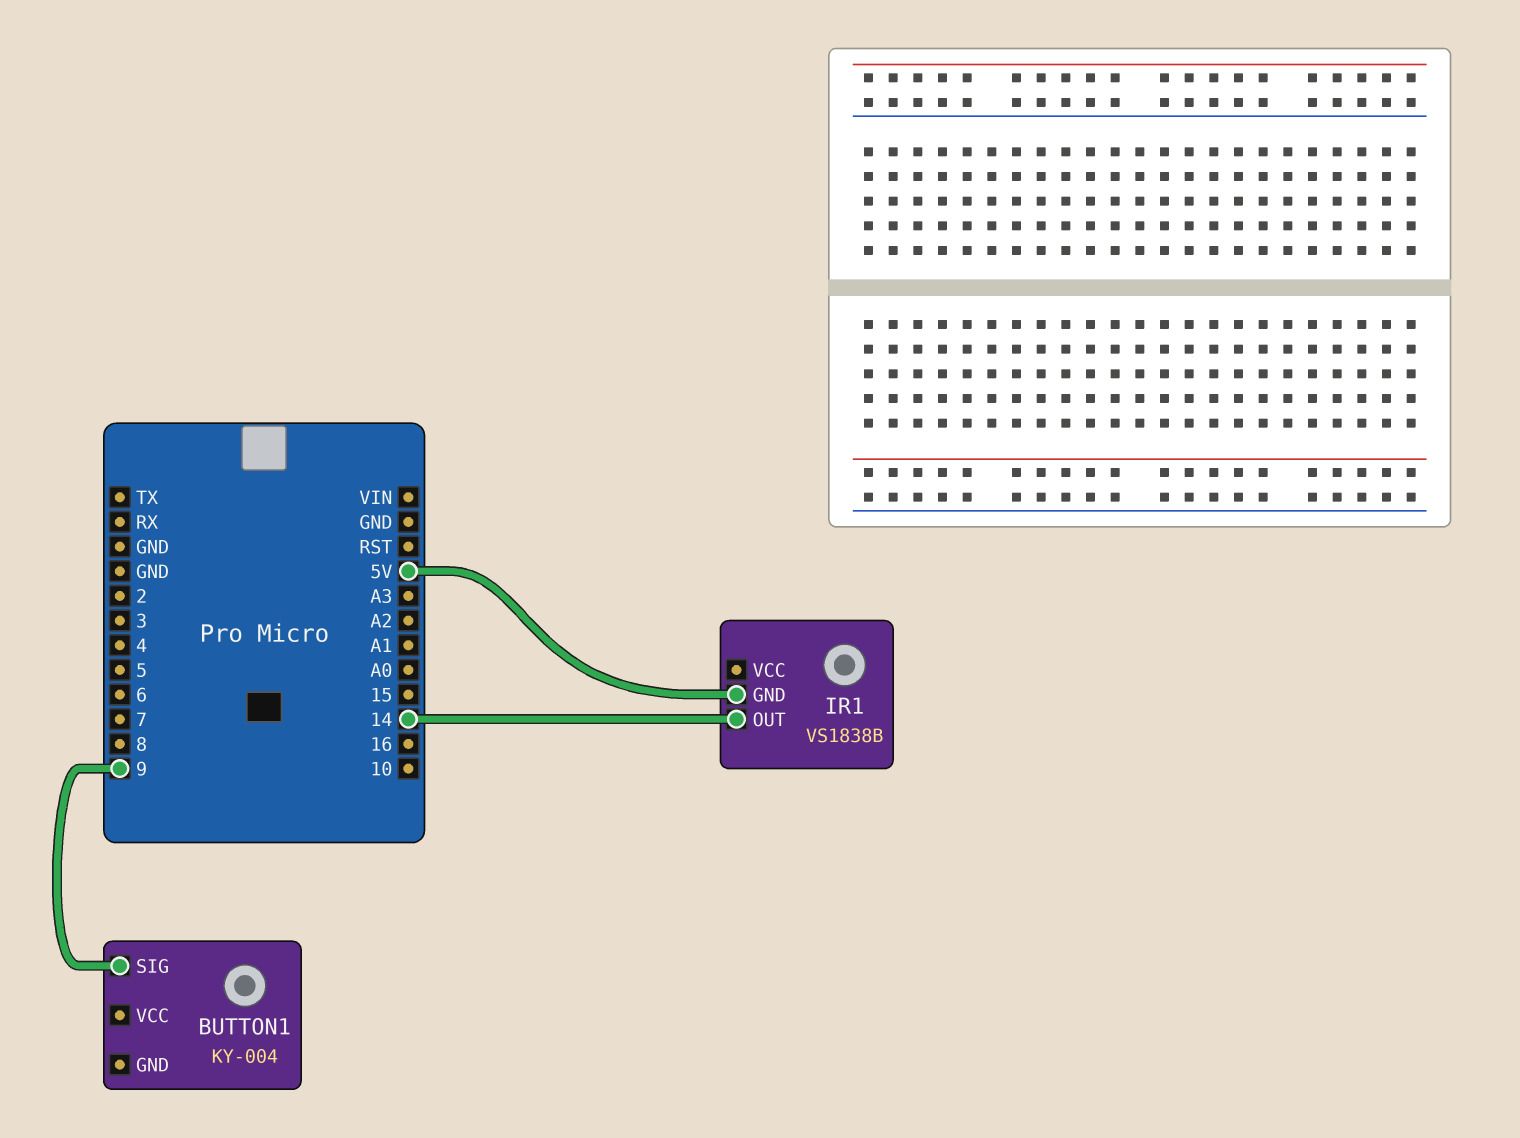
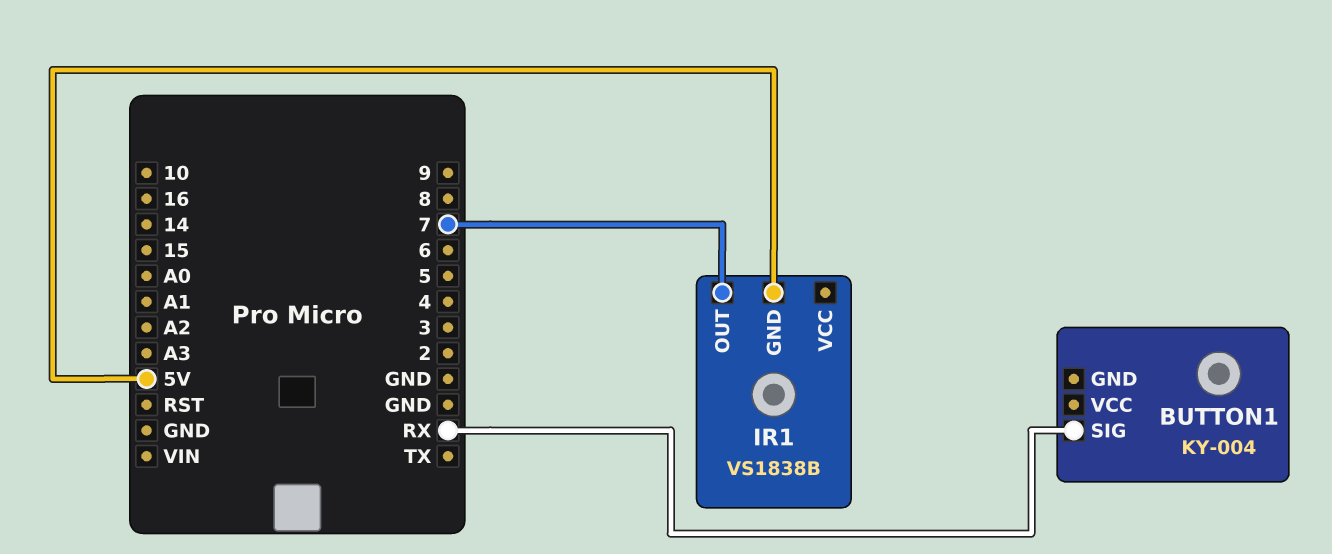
BUTTON1 pin SIG: 9 -> RX
IR1 pin OUT: 14 -> 7

